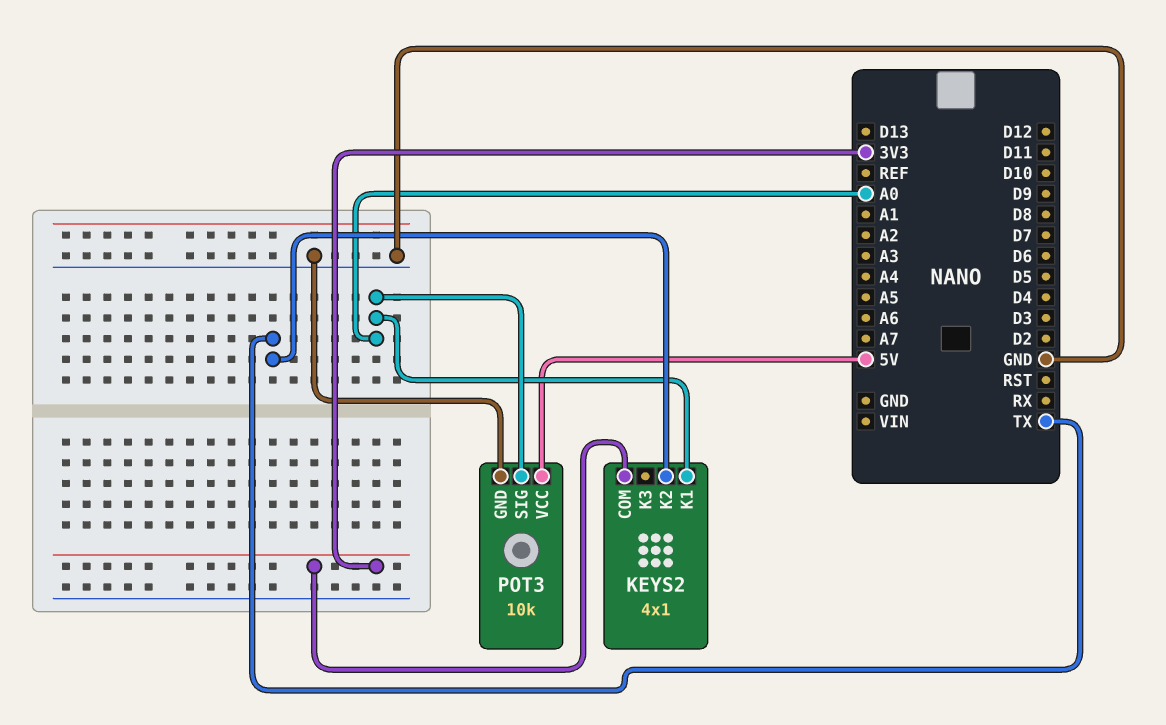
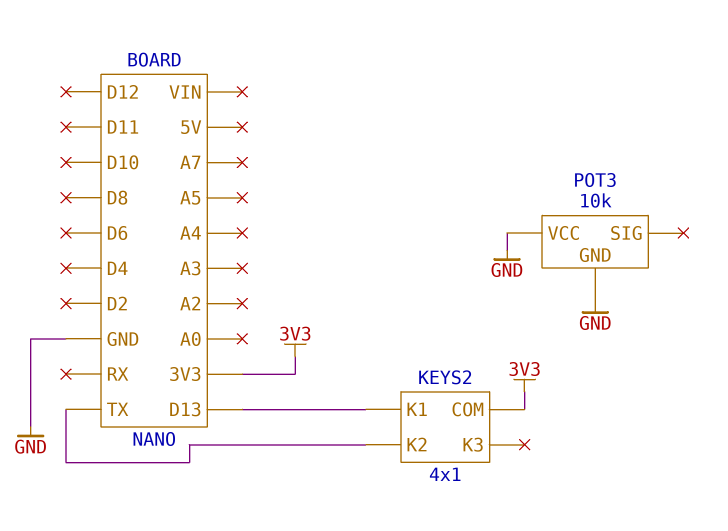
KEYS2 pin K1: A0 -> D13
POT3 pin SIG: A0 -> none
POT3 pin VCC: 5V -> GND

